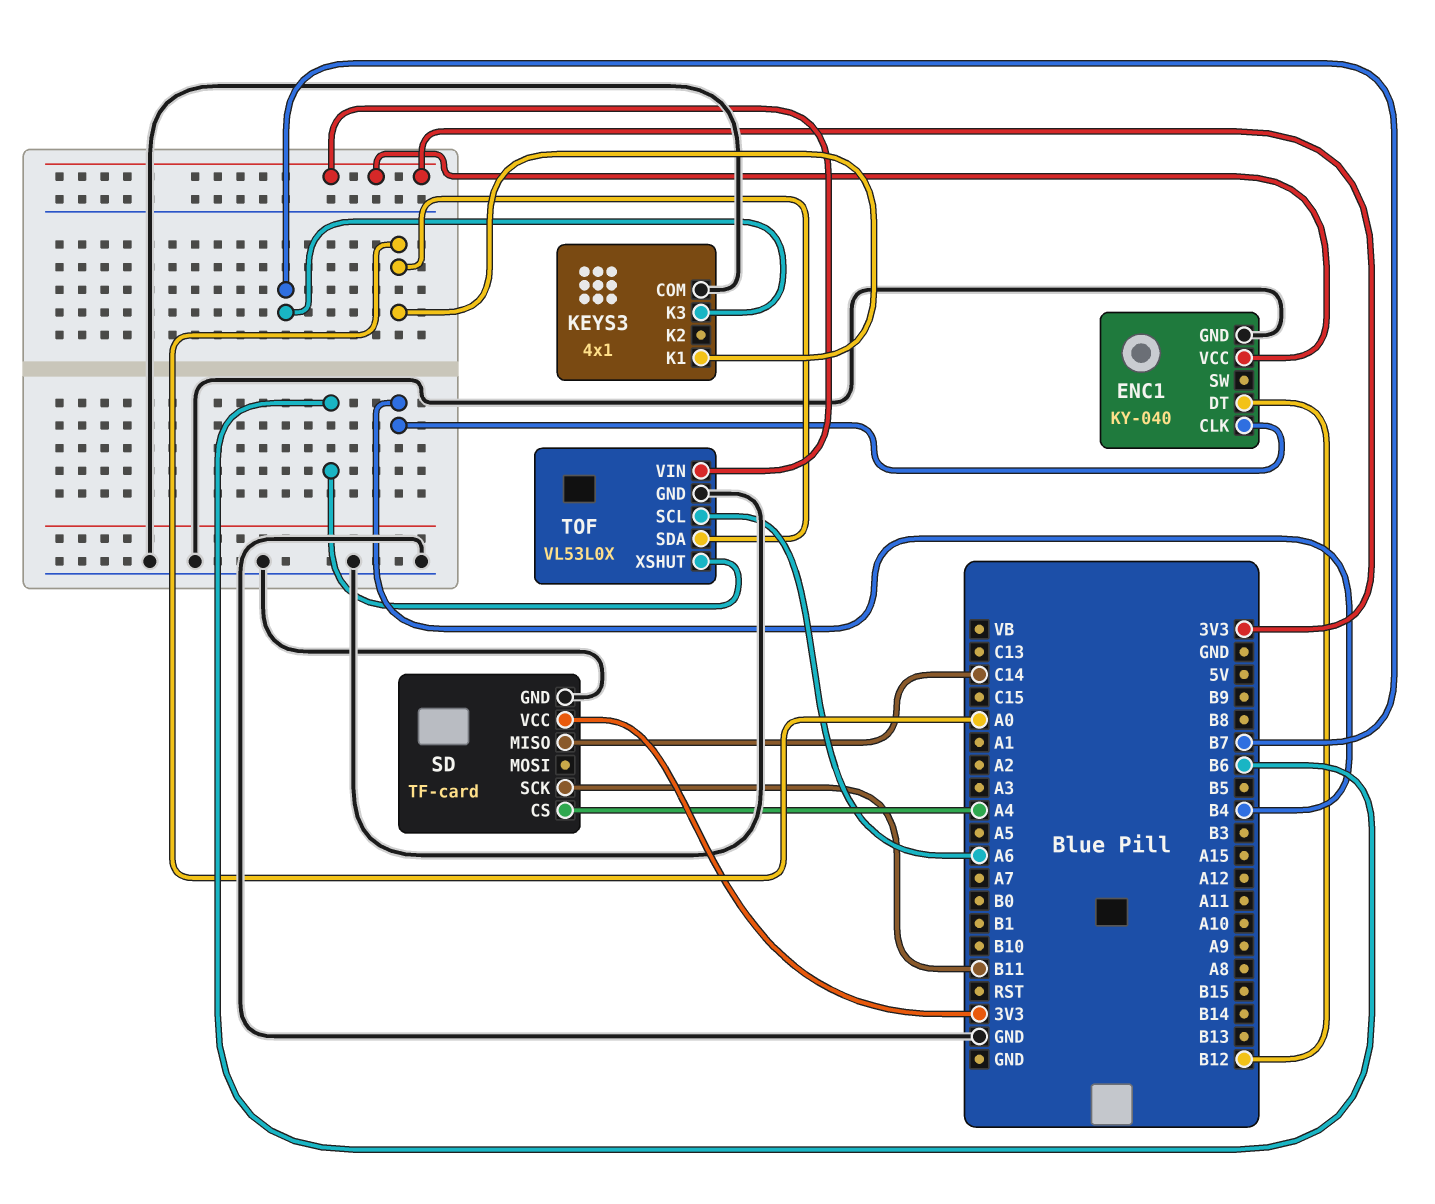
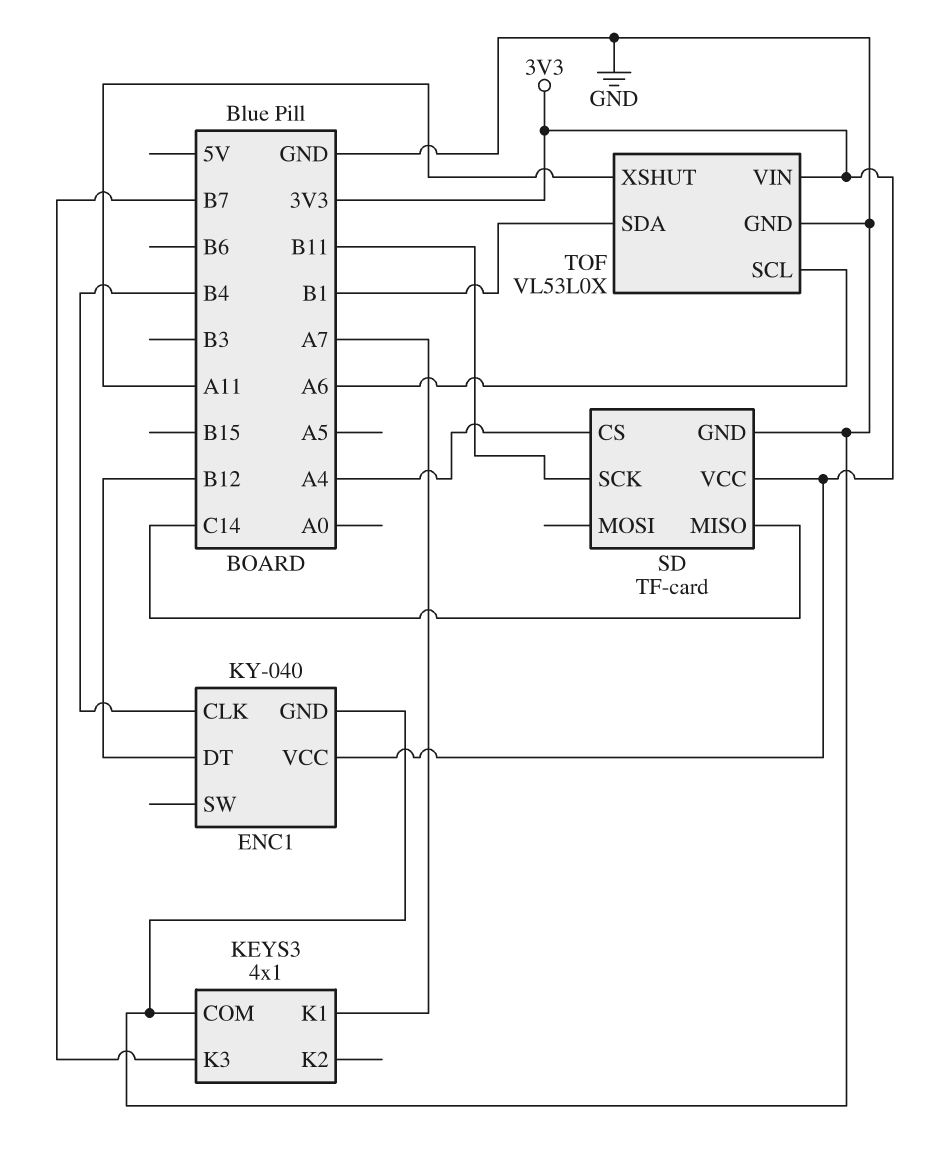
KEYS3 pin K1: A0 -> A7
TOF pin SDA: A0 -> B1
TOF pin XSHUT: B6 -> A11

